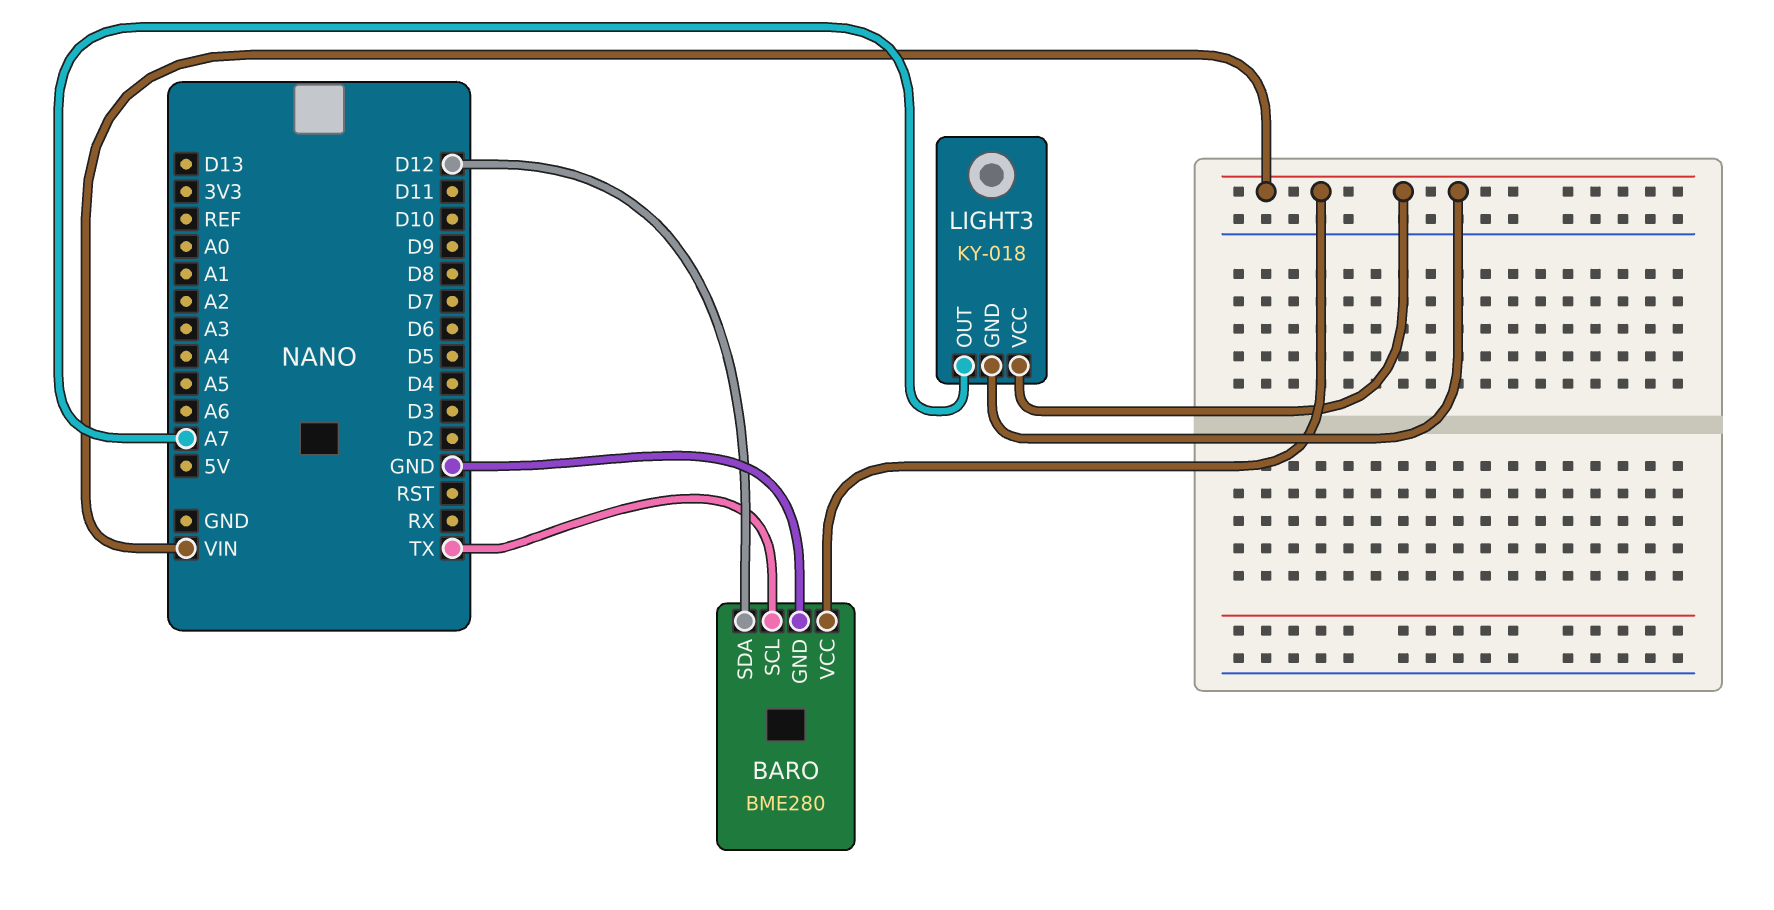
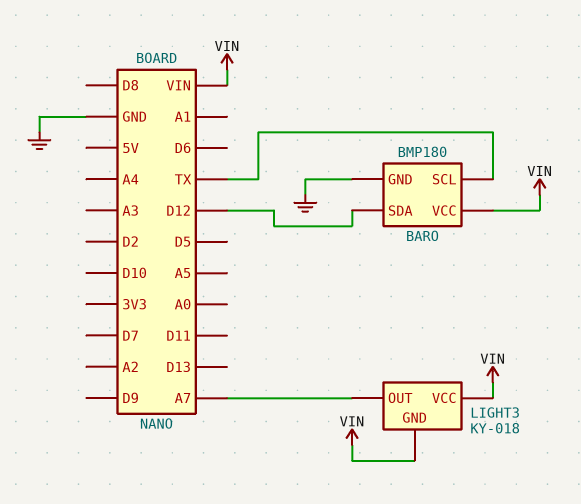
BARO: BME280 -> BMP180

